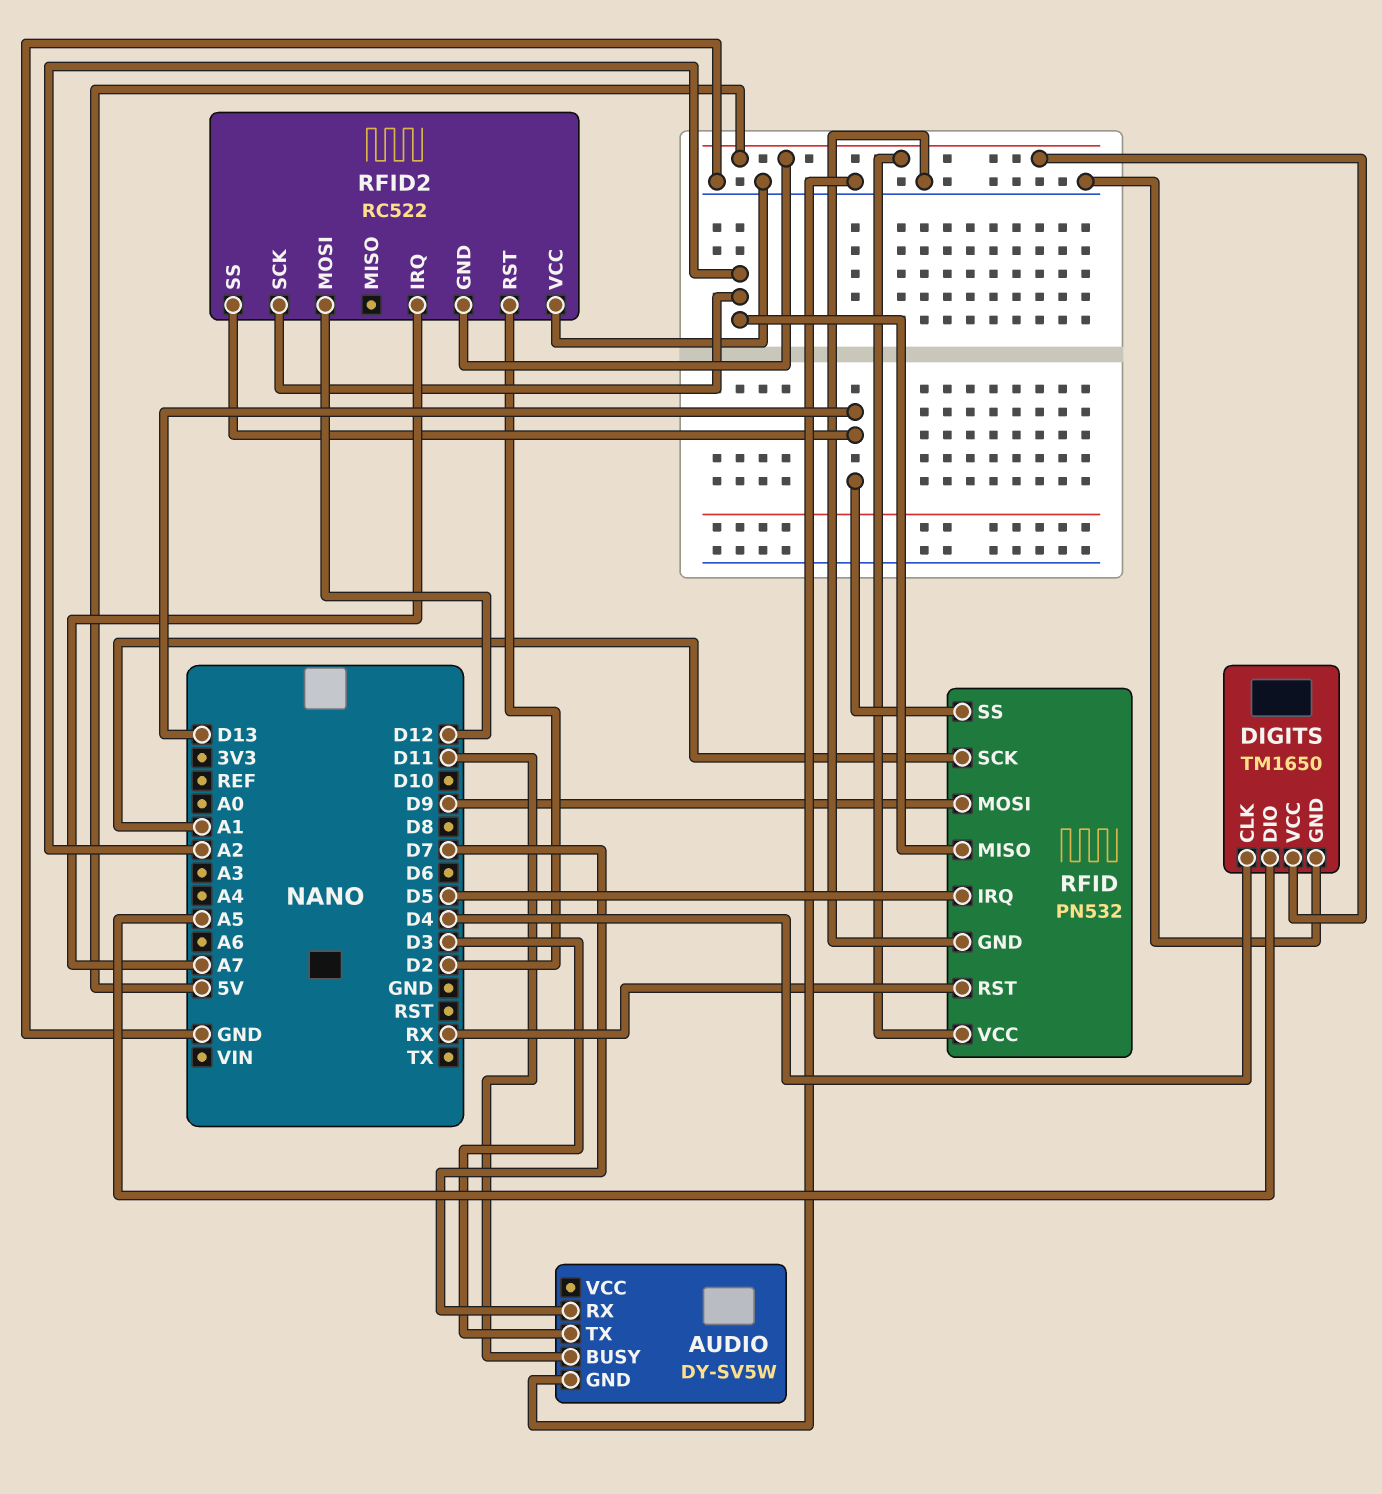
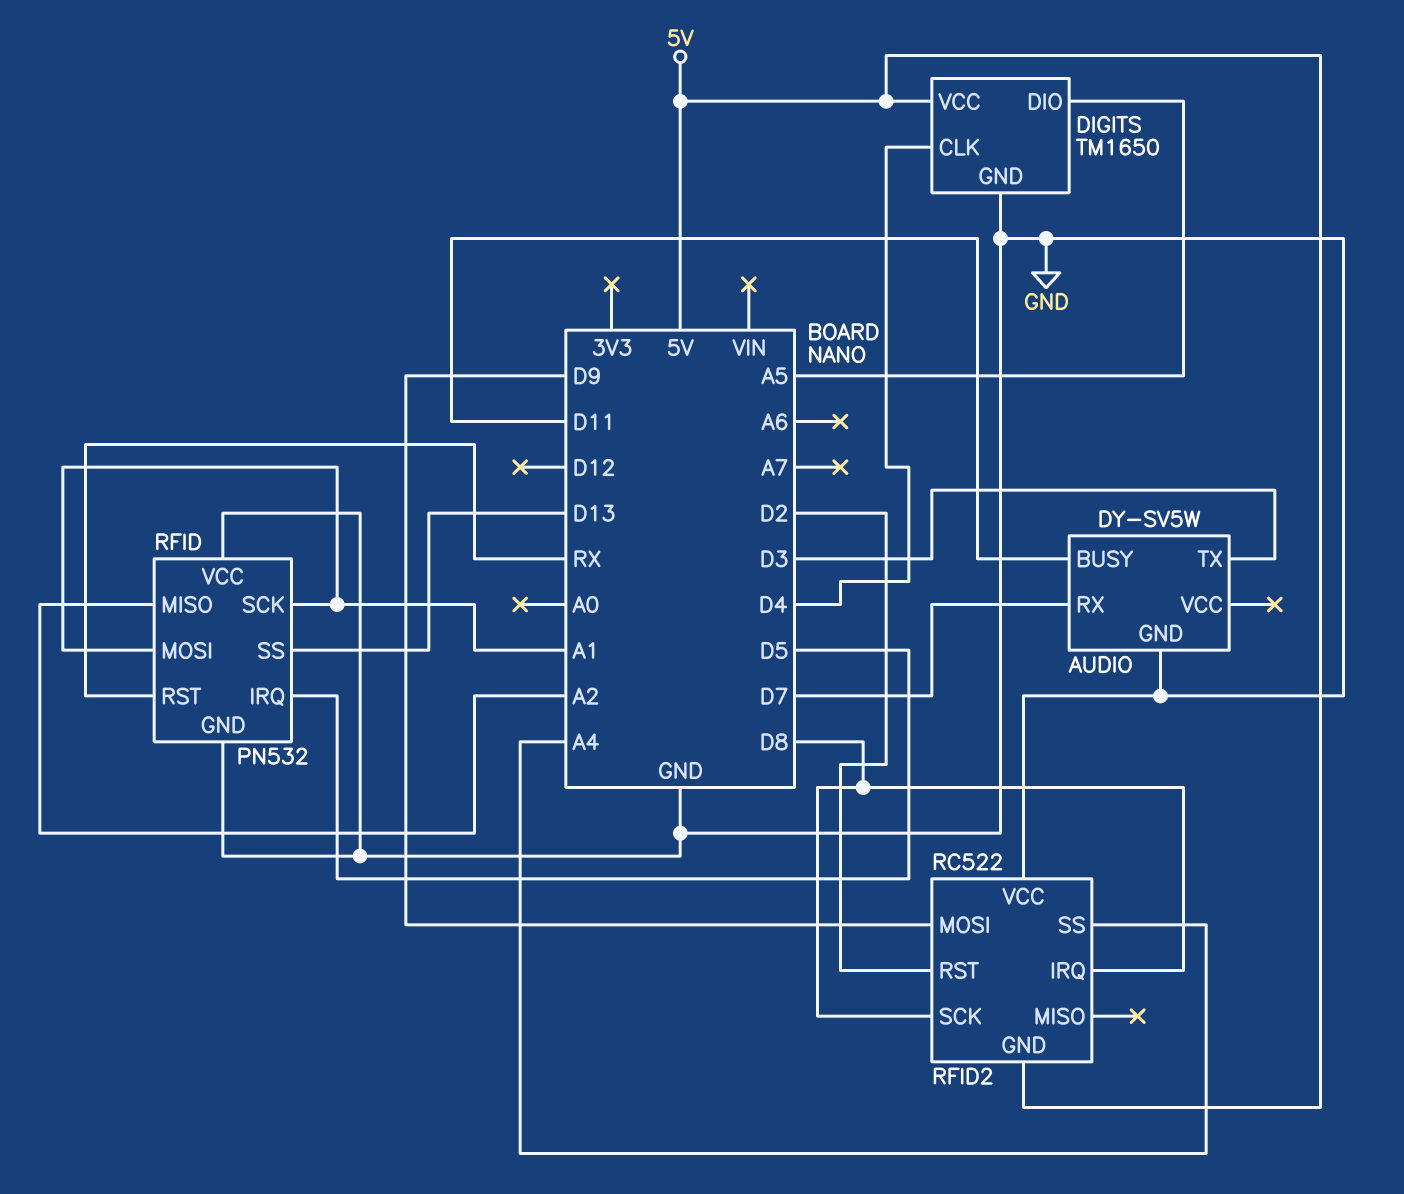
RFID pin MOSI: D9 -> A1
RFID pin VCC: 5V -> GND
RFID2 pin IRQ: A7 -> D8
RFID2 pin MOSI: D12 -> D9
RFID2 pin SCK: A2 -> D8
RFID2 pin SS: D13 -> A4

